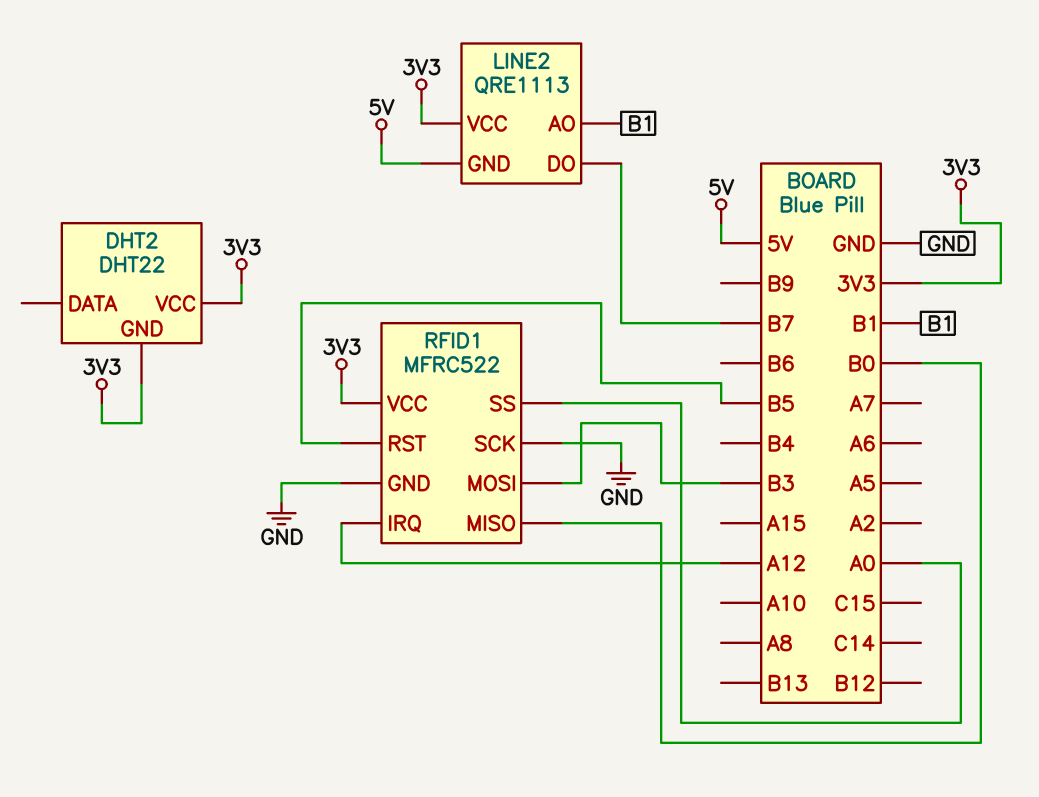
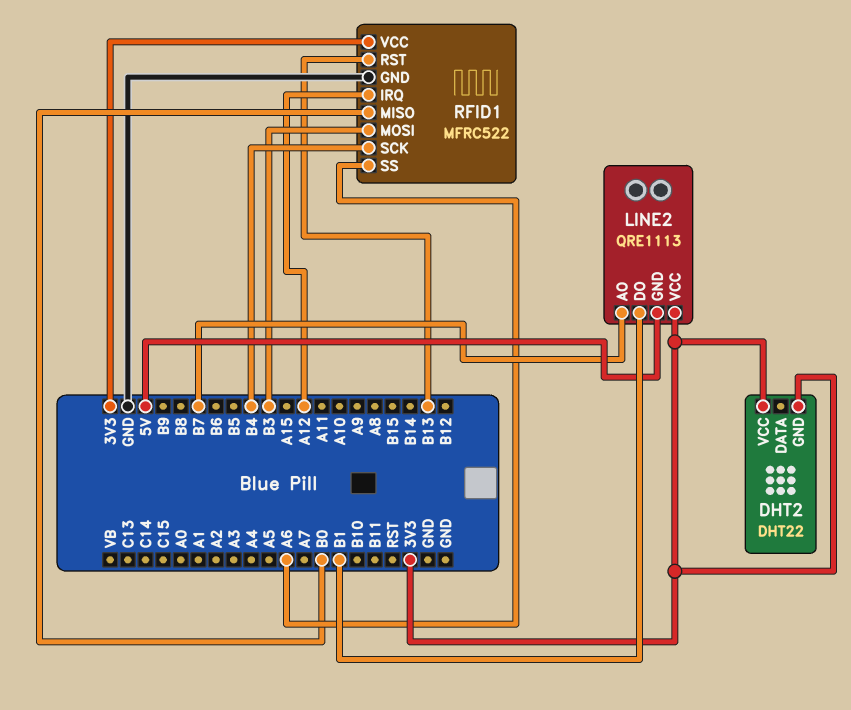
LINE2 pin AO: B1 -> B7
LINE2 pin DO: B7 -> B1
RFID1 pin RST: B5 -> B13
RFID1 pin SCK: GND -> B4
RFID1 pin SS: A0 -> A6

